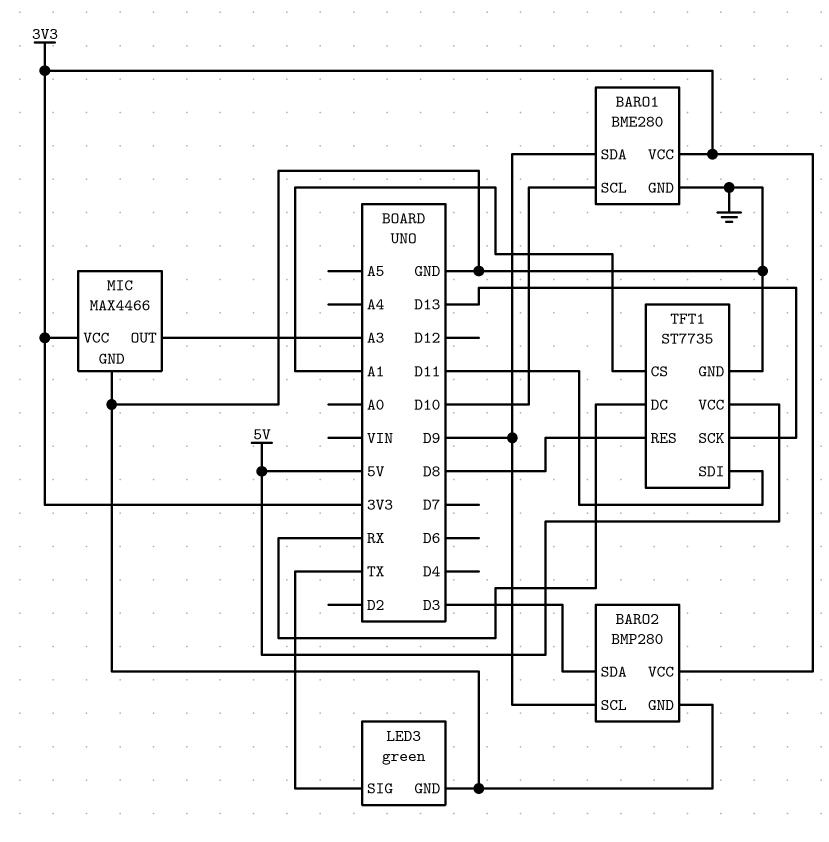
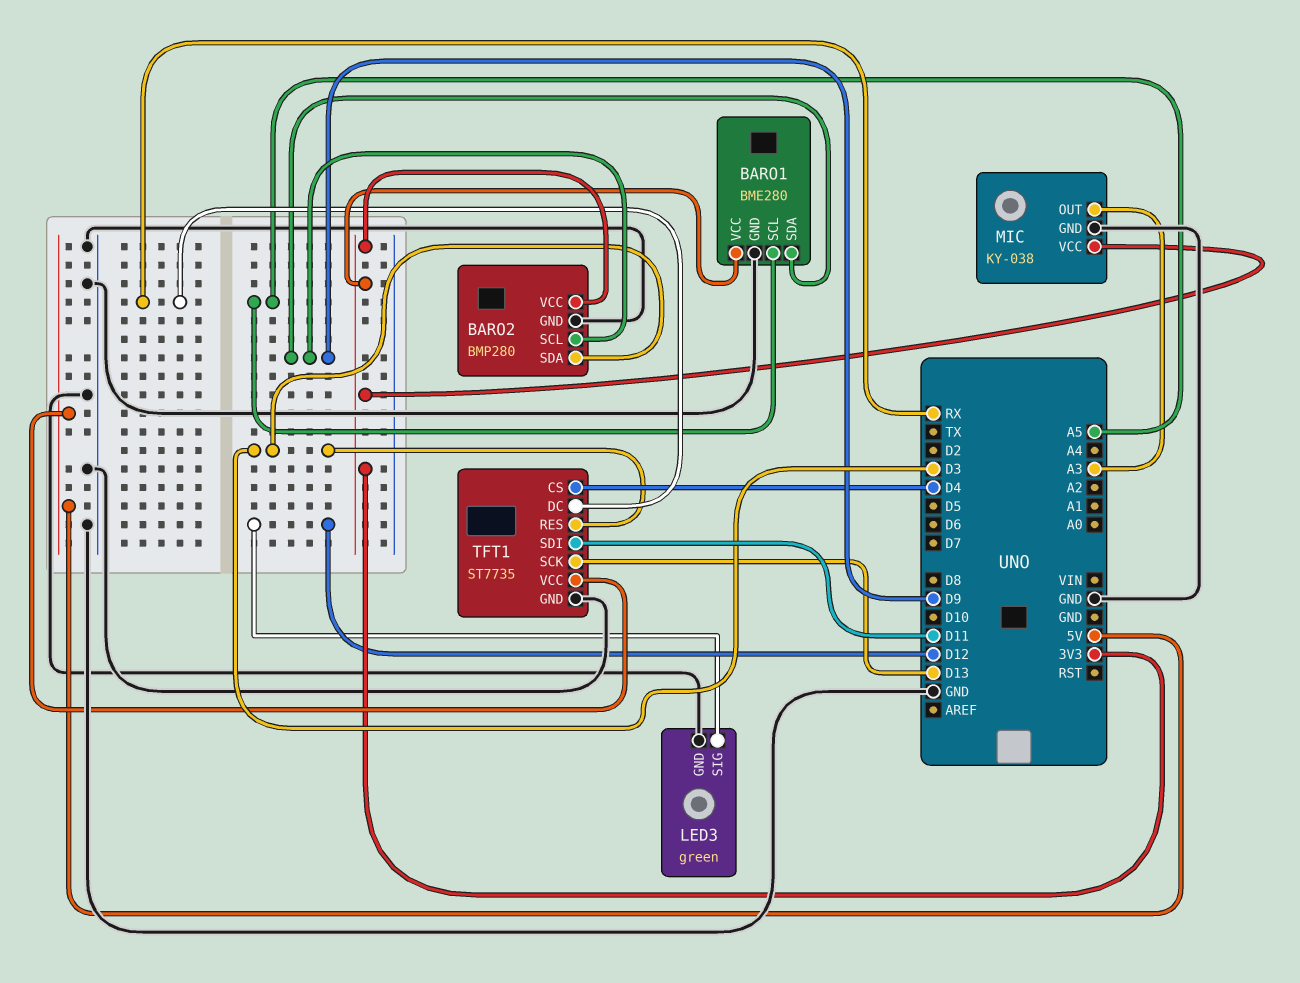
BARO1 pin SCL: D10 -> A5
LED3 pin SIG: TX -> D12
MIC: MAX4466 -> KY-038
TFT1 pin CS: A1 -> D4
TFT1 pin RES: D8 -> D3

